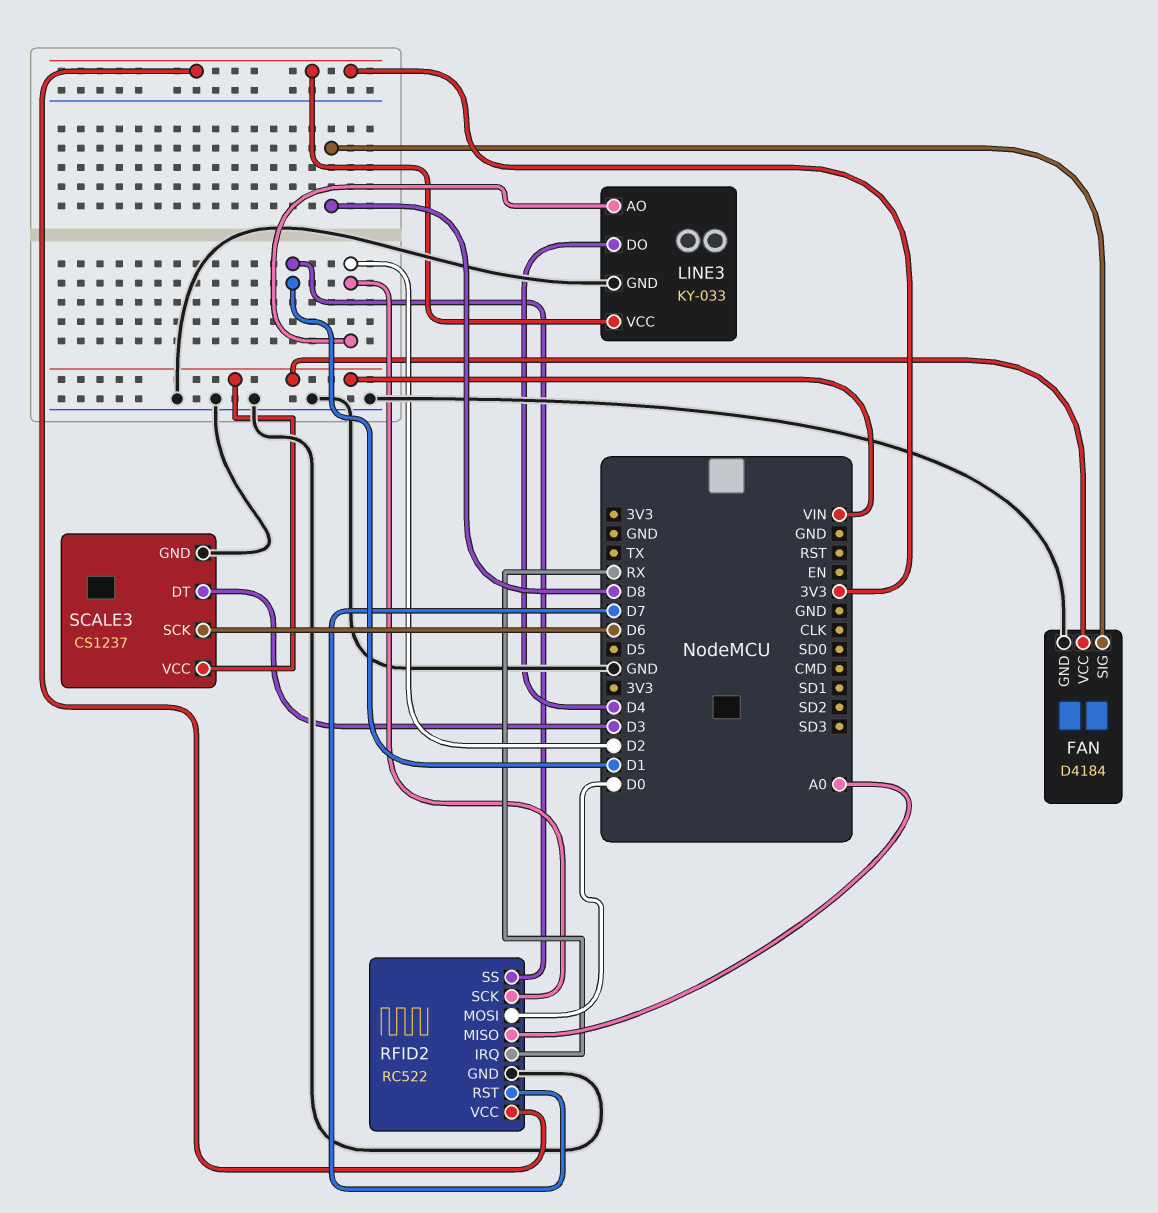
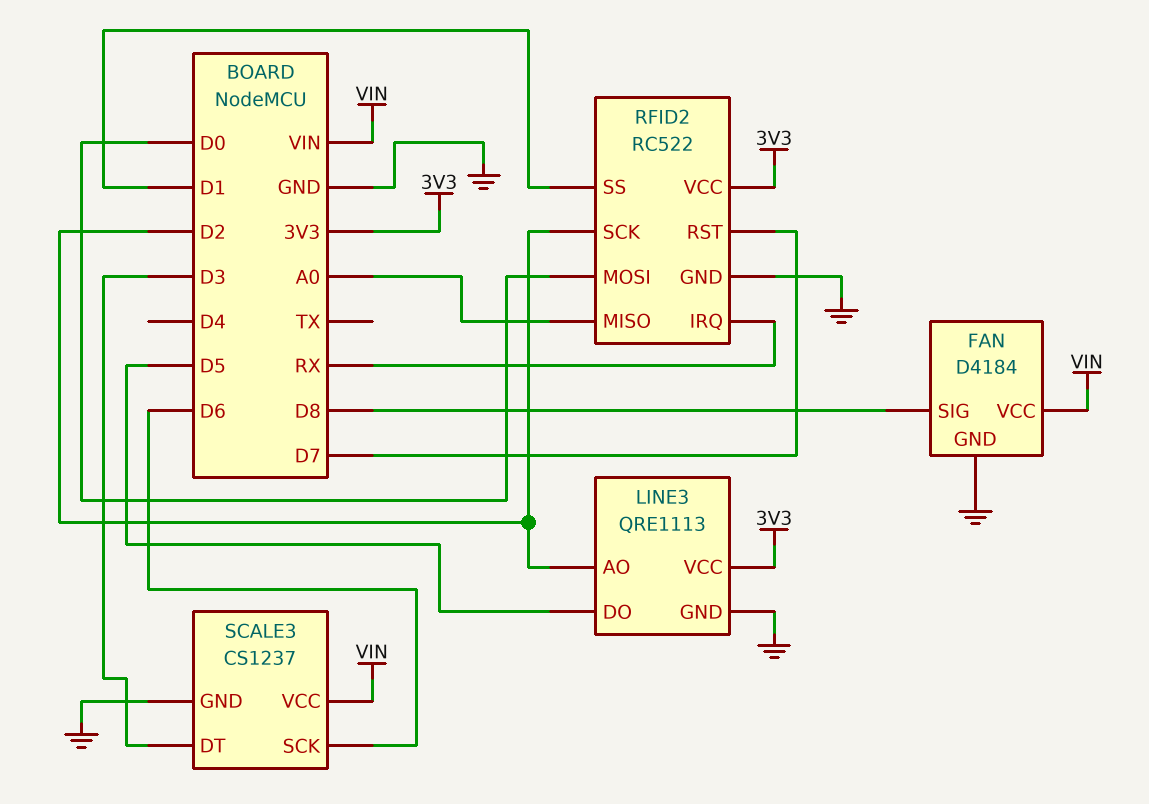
LINE3: KY-033 -> QRE1113
LINE3 pin DO: D4 -> D5

